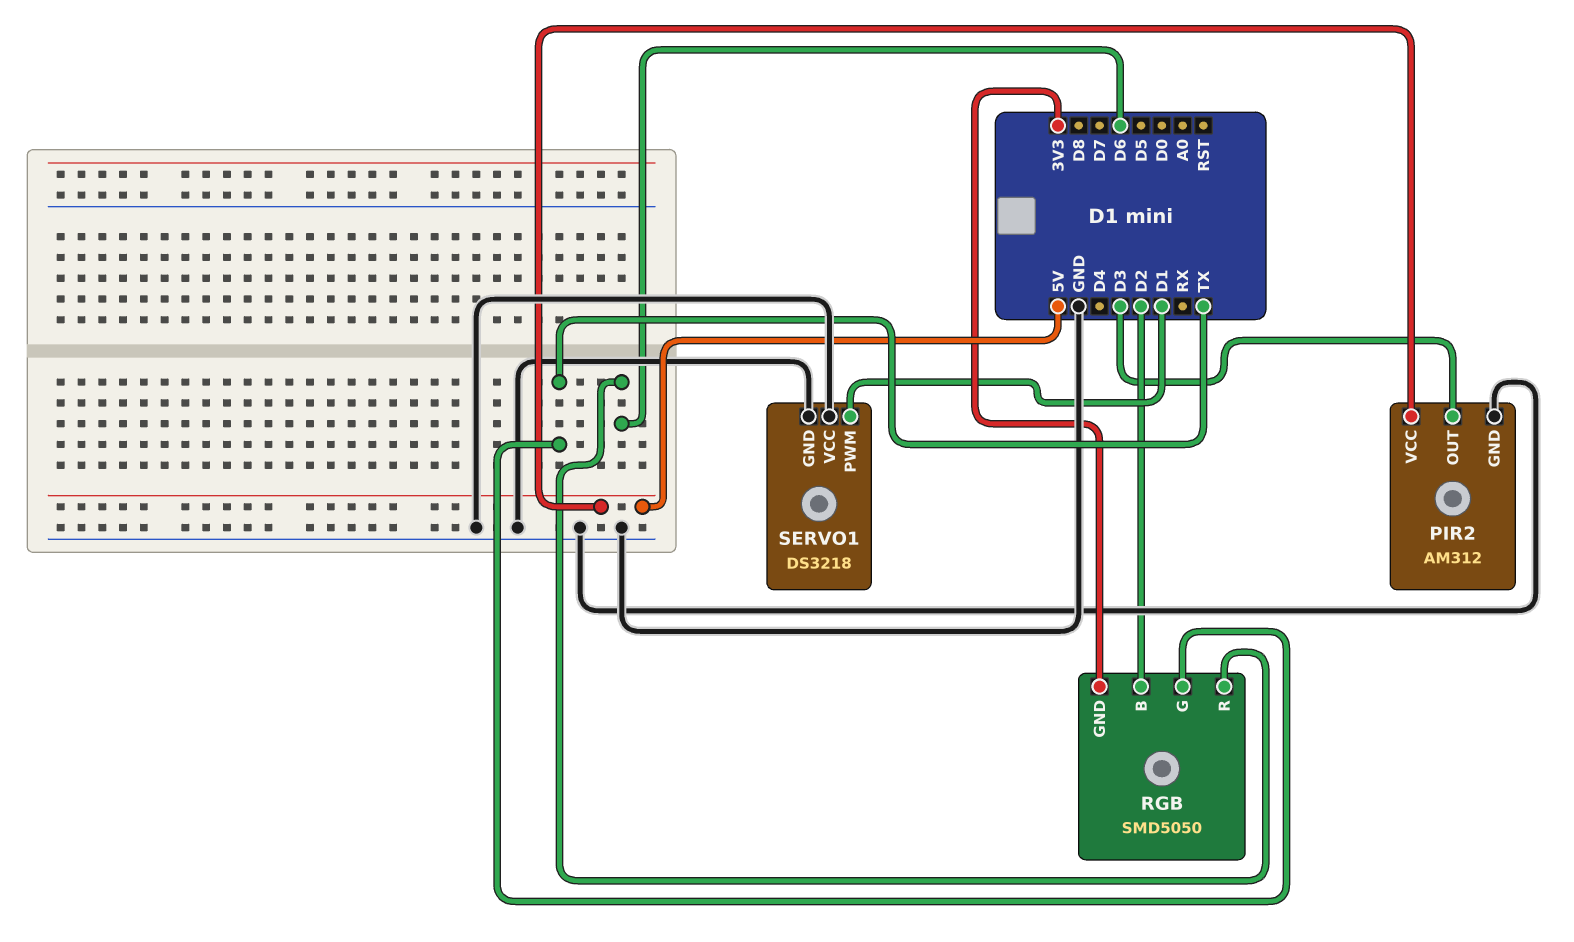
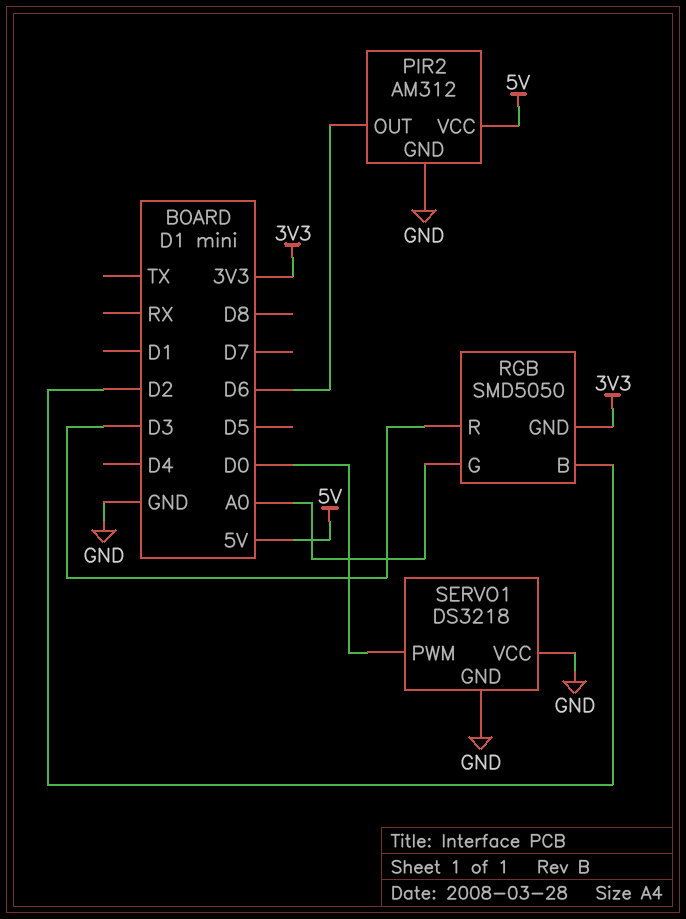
PIR2 pin OUT: D3 -> D6
RGB pin G: TX -> A0
RGB pin R: D6 -> D3
SERVO1 pin PWM: D1 -> D0

